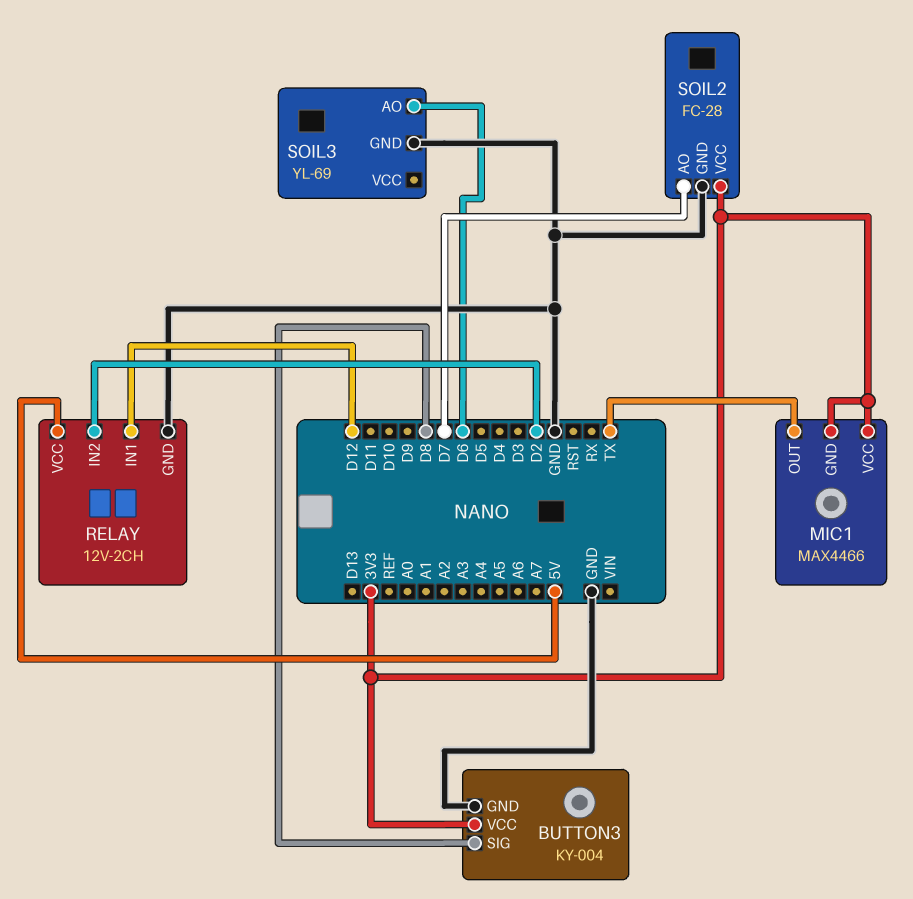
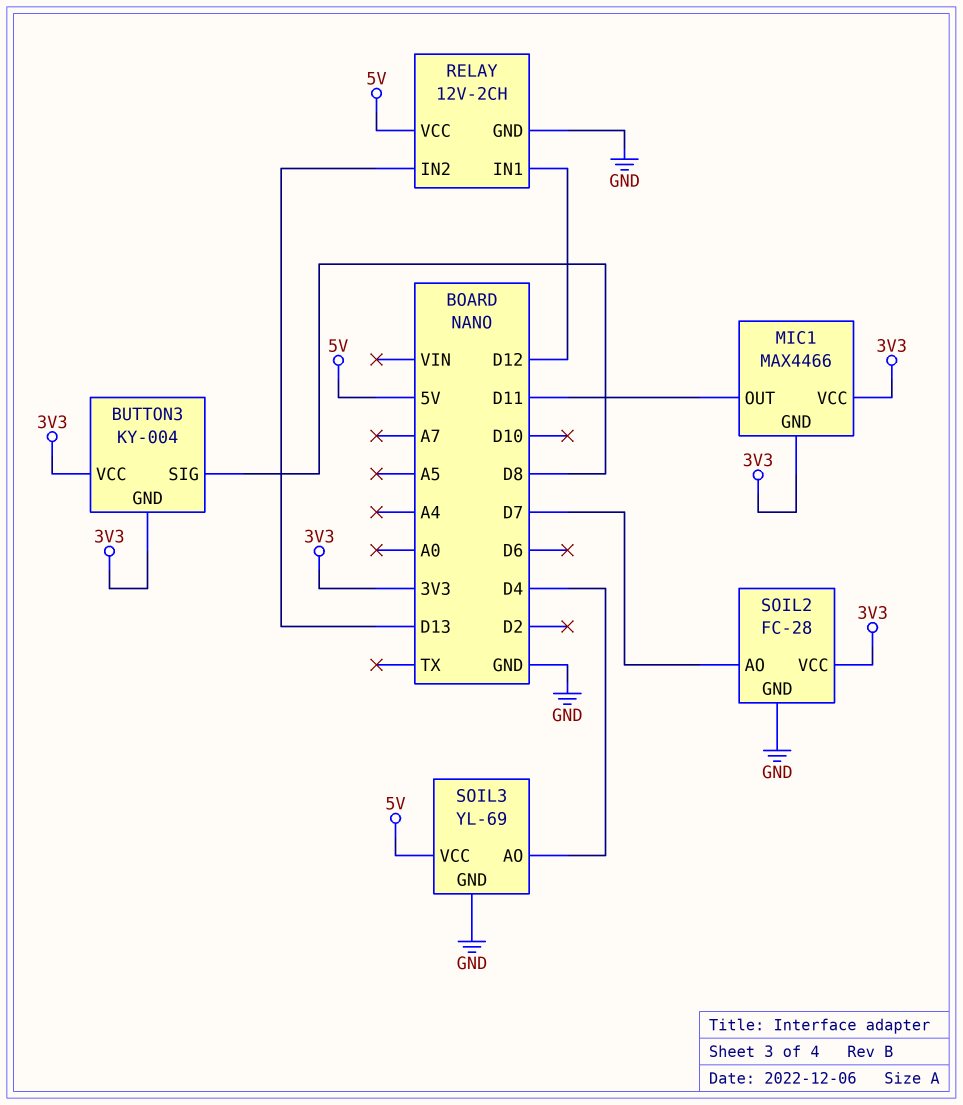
BUTTON3 pin GND: GND -> 3V3
MIC1 pin OUT: TX -> D11
RELAY pin IN2: D2 -> D13
SOIL3 pin AO: D6 -> D4
SOIL3 pin VCC: none -> 5V

